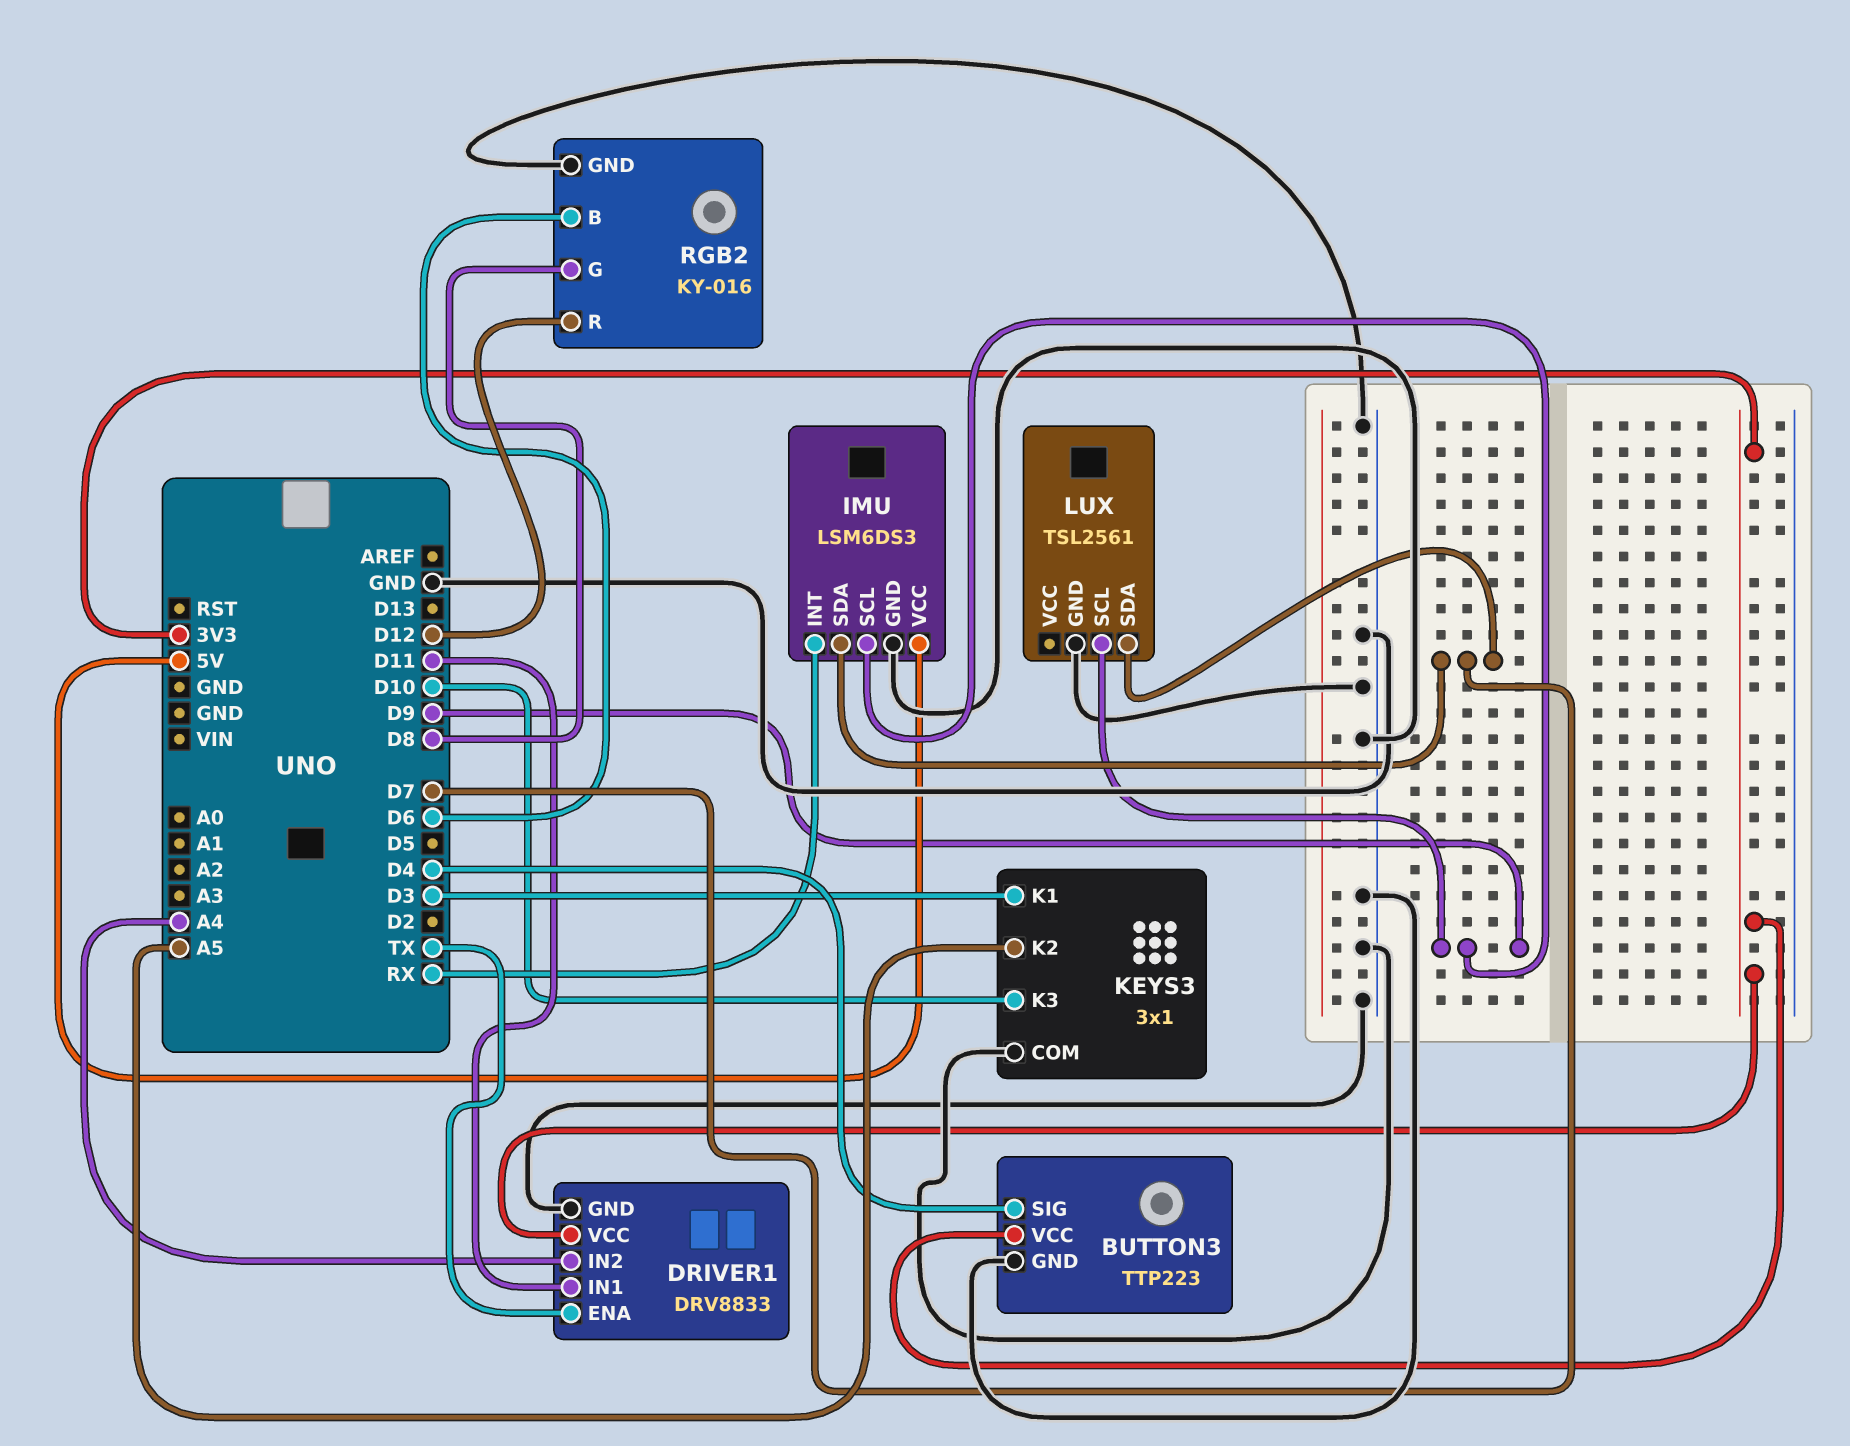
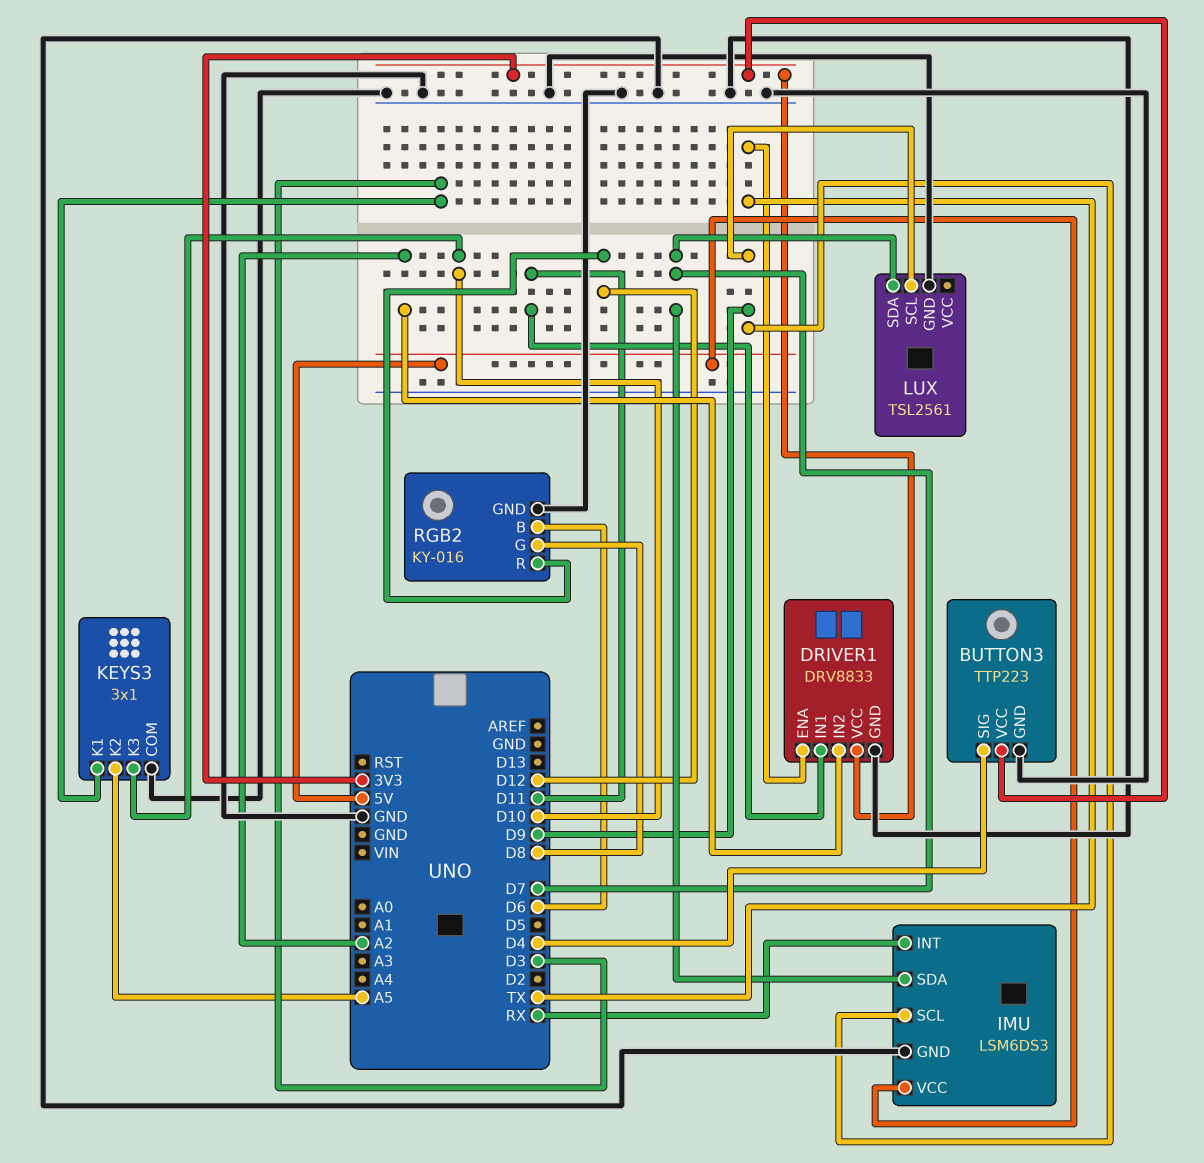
DRIVER1 pin IN2: A4 -> A2

